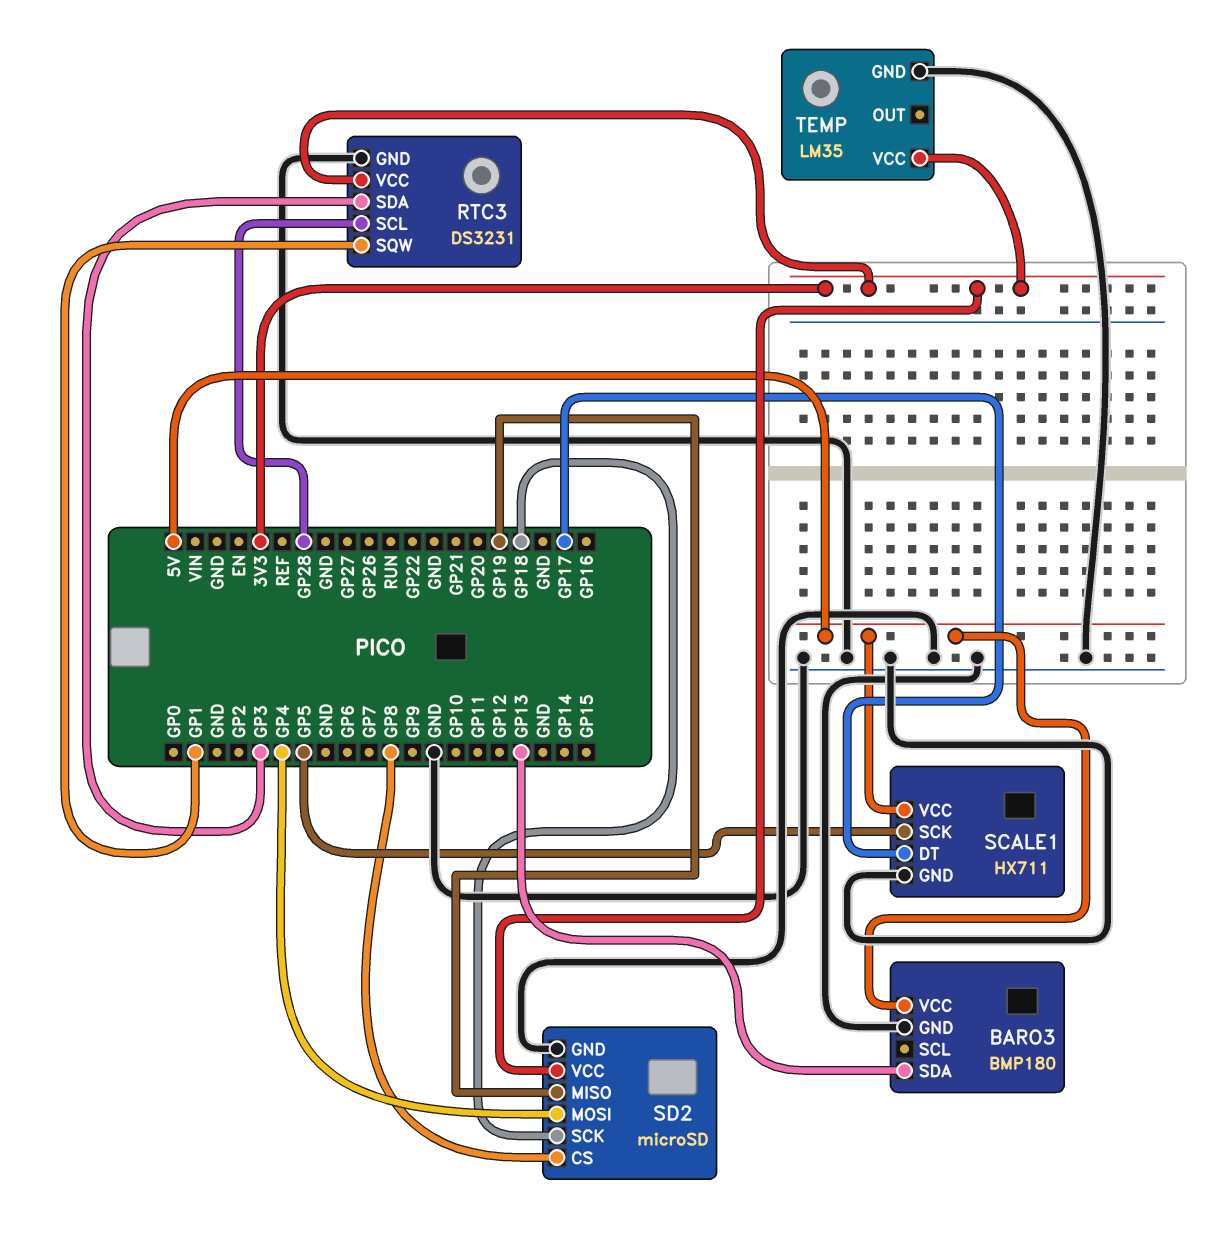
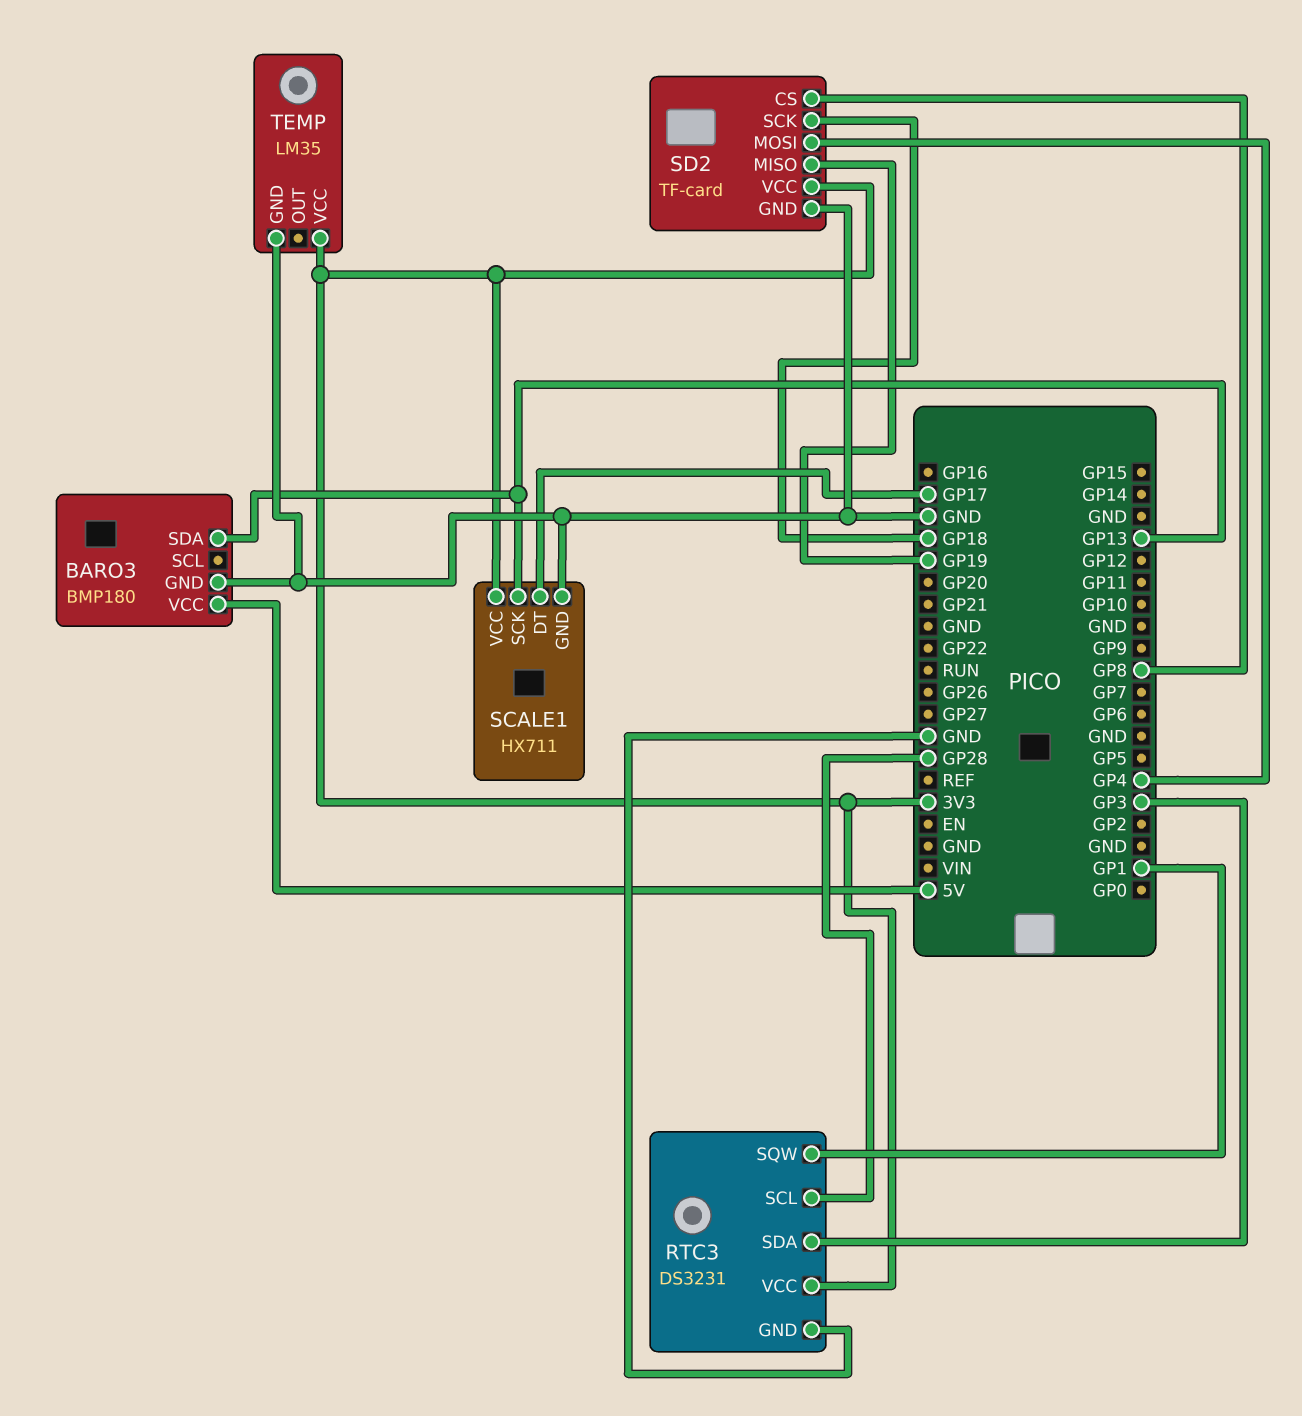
SCALE1 pin SCK: GP5 -> GP13
SCALE1 pin VCC: 5V -> 3V3
SD2: microSD -> TF-card

